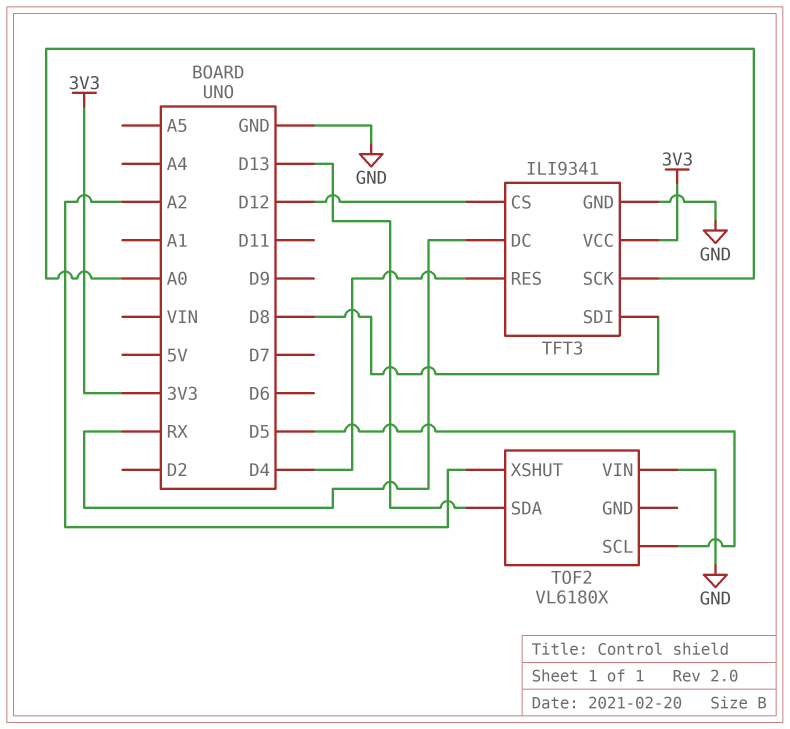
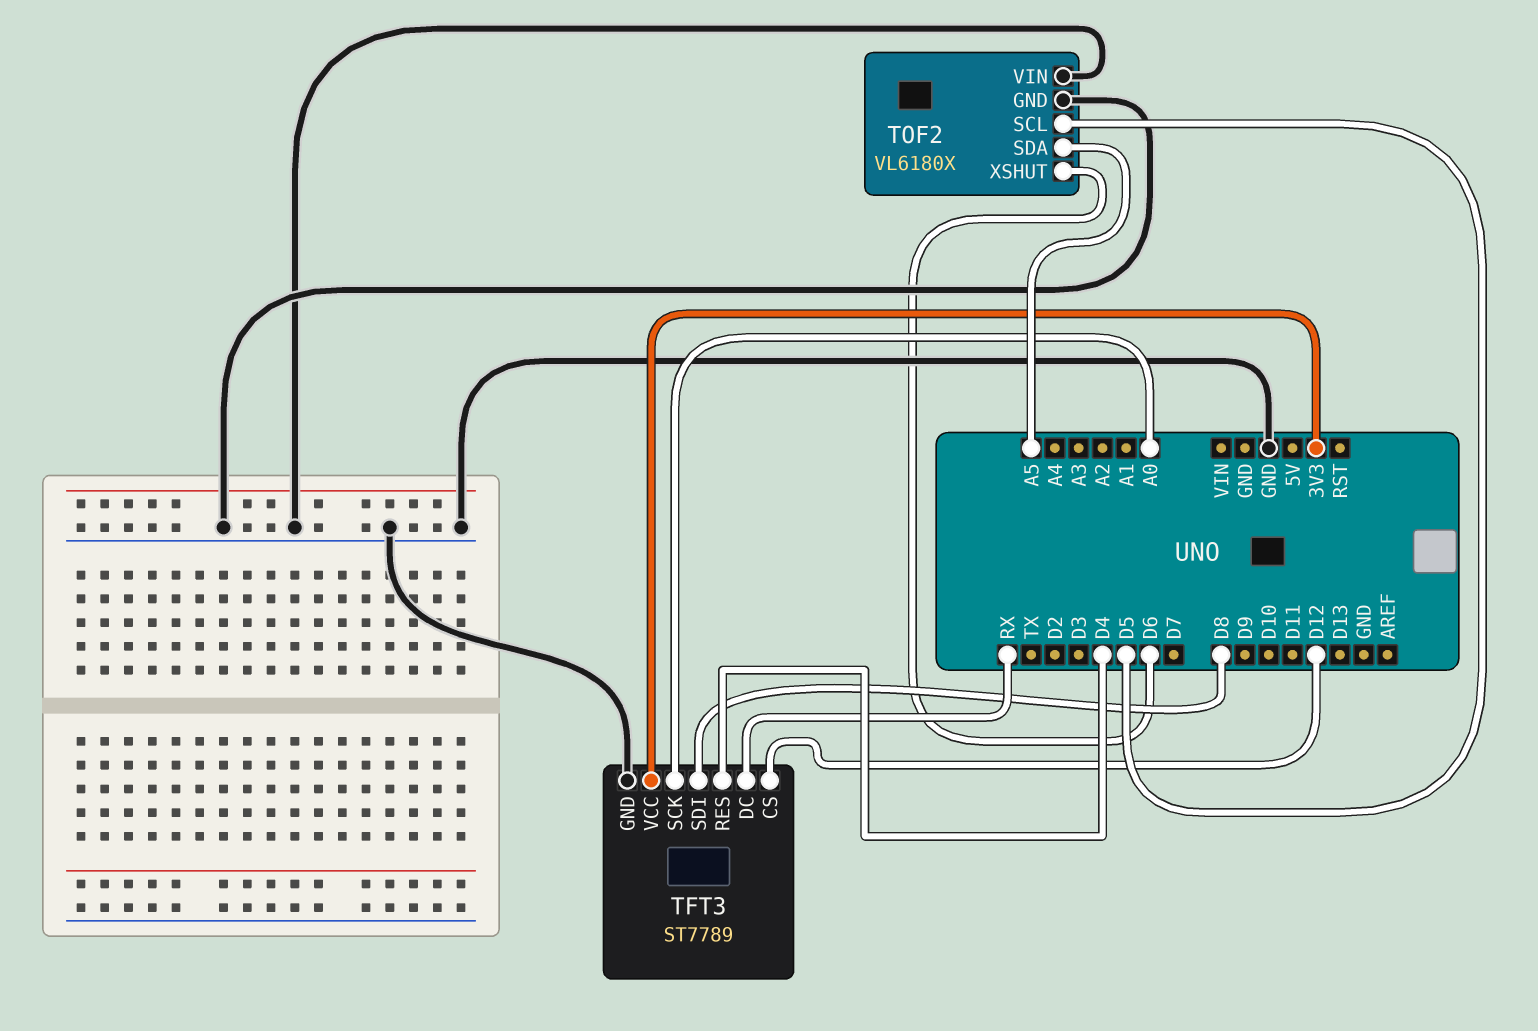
TFT3: ILI9341 -> ST7789
TOF2 pin GND: none -> GND
TOF2 pin SDA: D13 -> A5
TOF2 pin XSHUT: A2 -> D6

